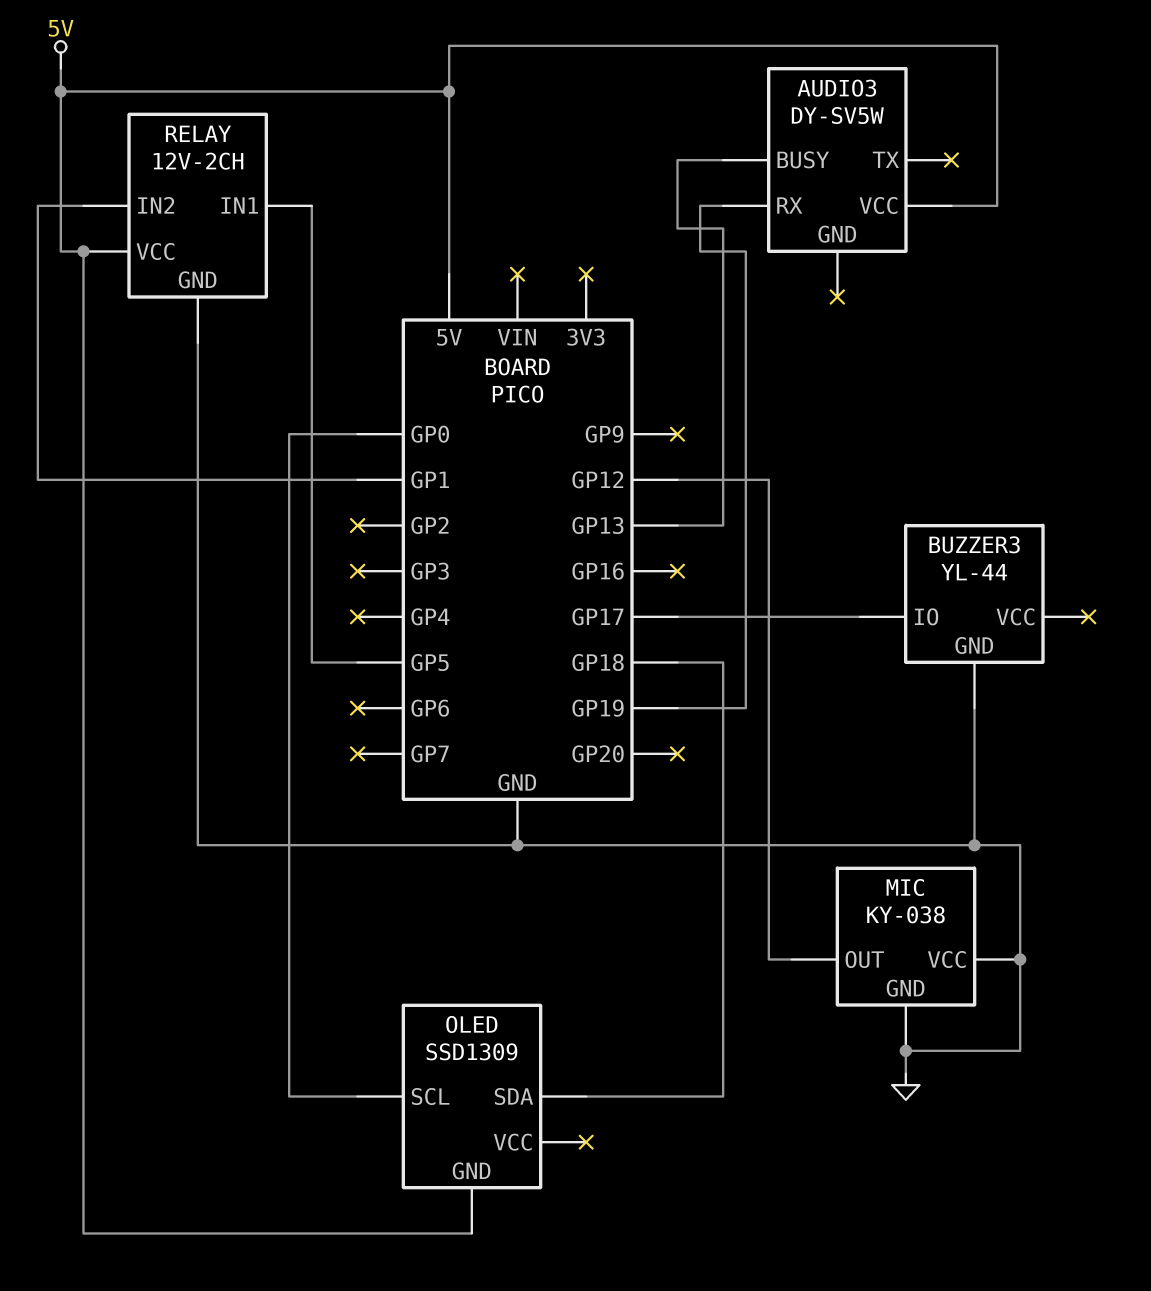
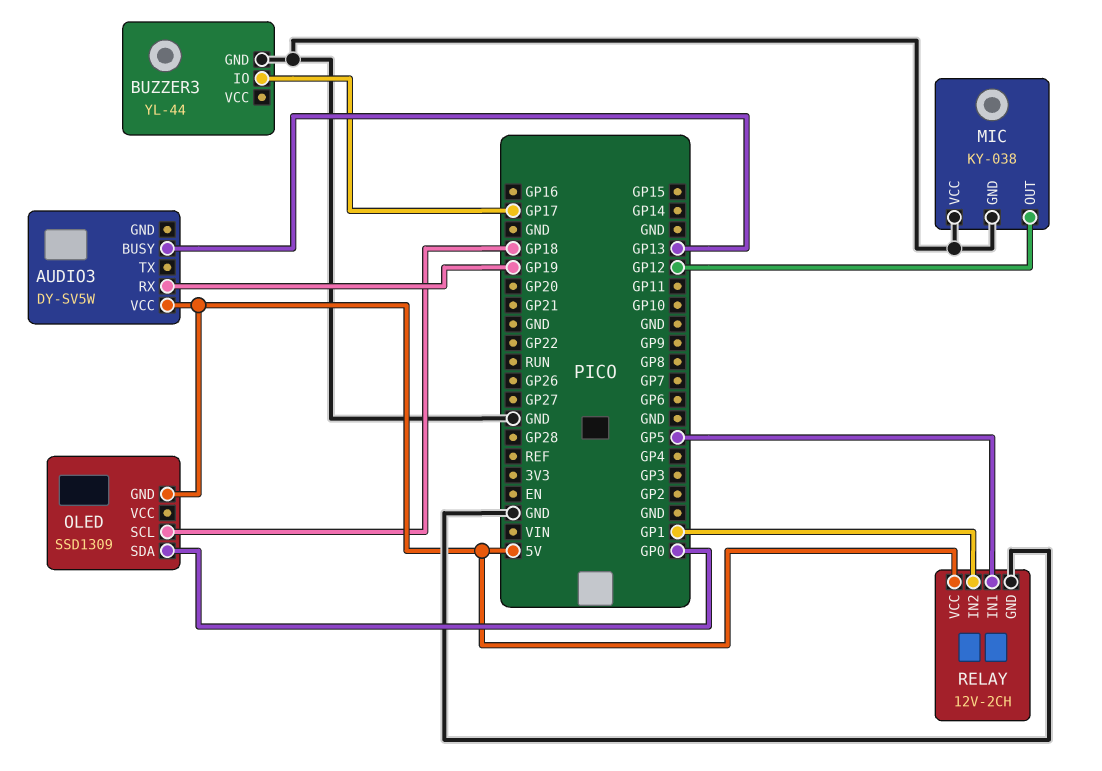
OLED pin SCL: GP0 -> GP18
OLED pin SDA: GP18 -> GP0

